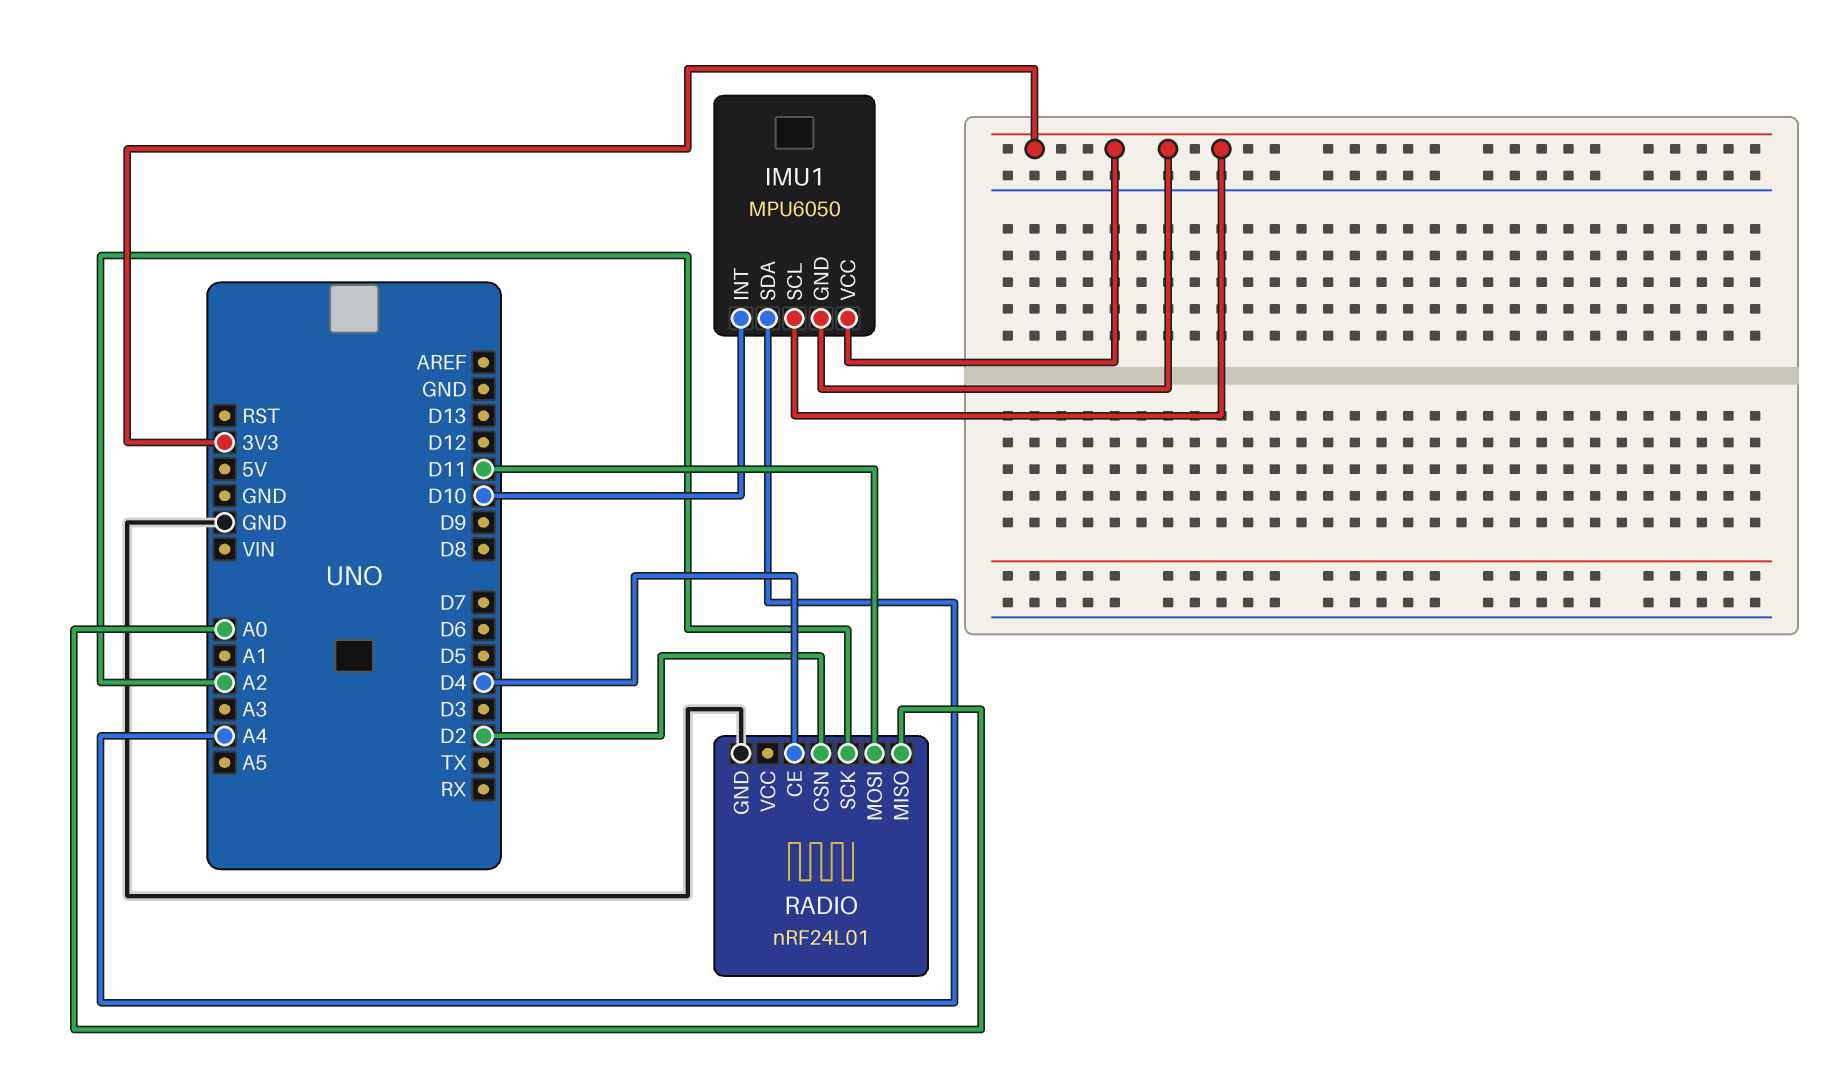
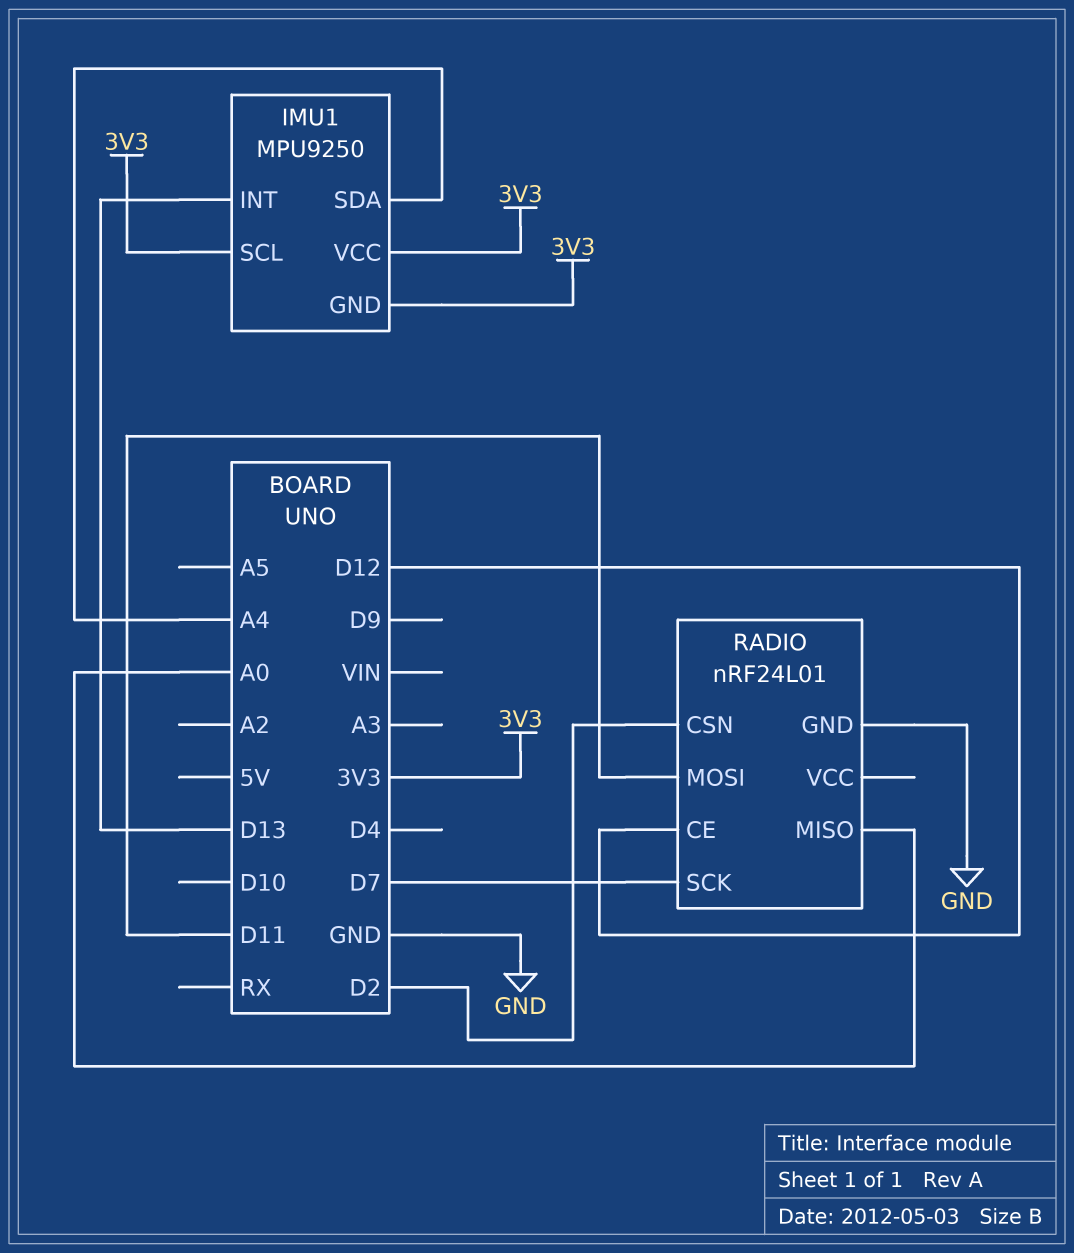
IMU1: MPU6050 -> MPU9250
IMU1 pin INT: D10 -> D13
RADIO pin CE: D4 -> D12
RADIO pin SCK: A2 -> D7

